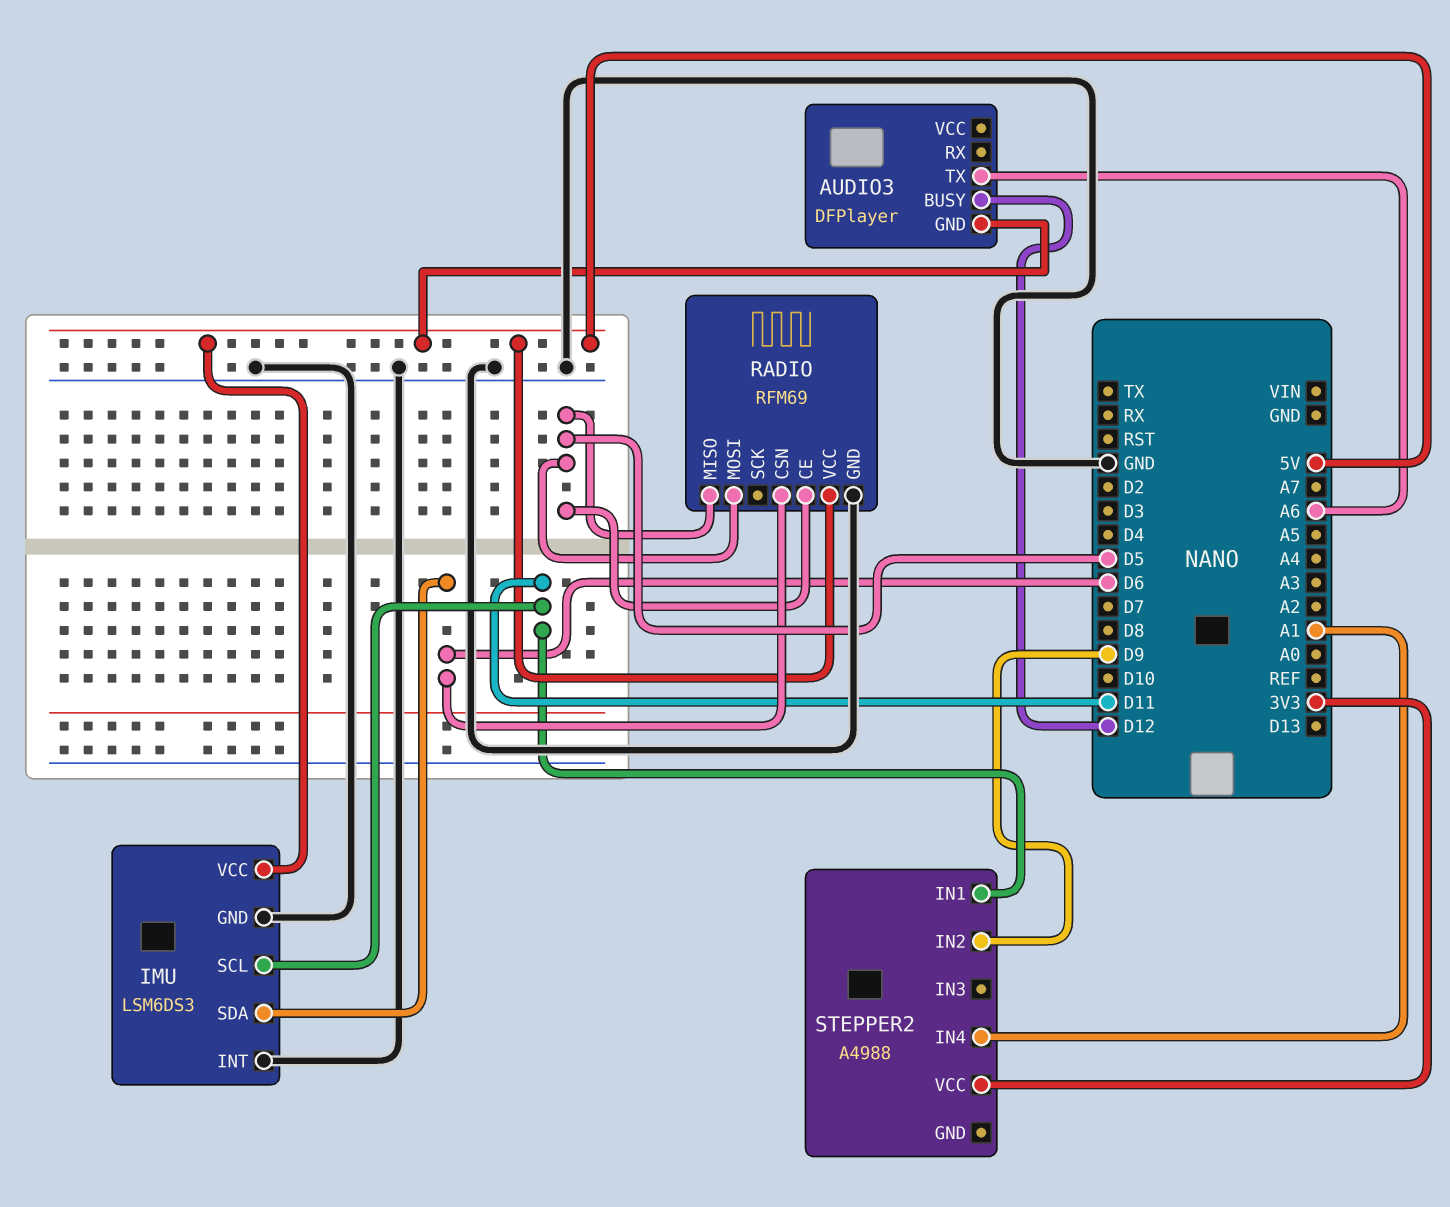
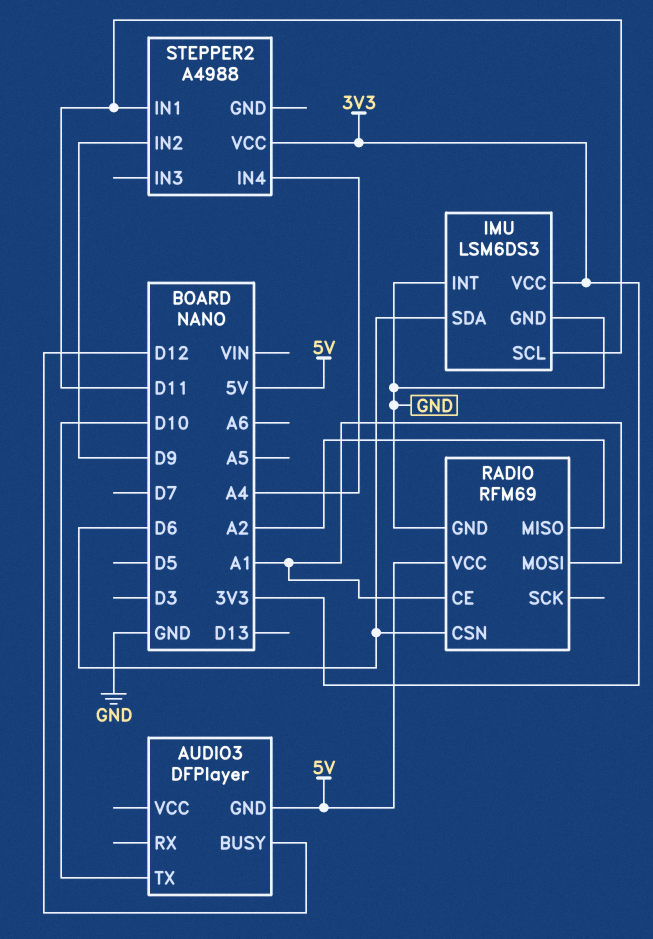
AUDIO3 pin TX: A6 -> D10
IMU pin VCC: 5V -> 3V3
RADIO pin CE: D5 -> A1
RADIO pin MISO: D5 -> A2
RADIO pin MOSI: D5 -> A1
STEPPER2 pin IN4: A1 -> A4

